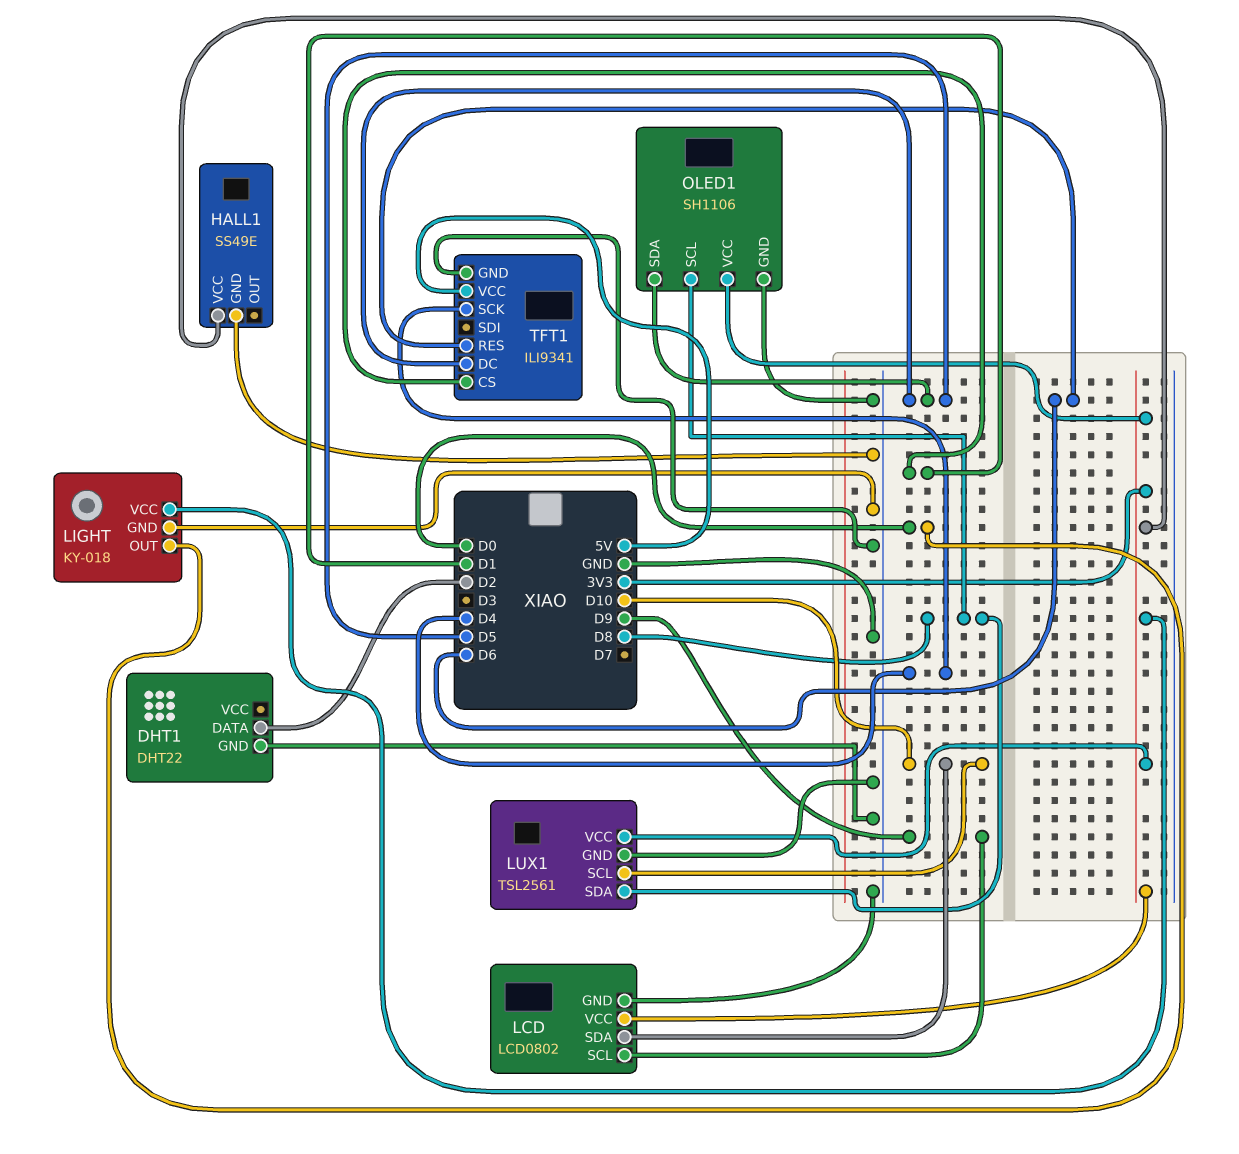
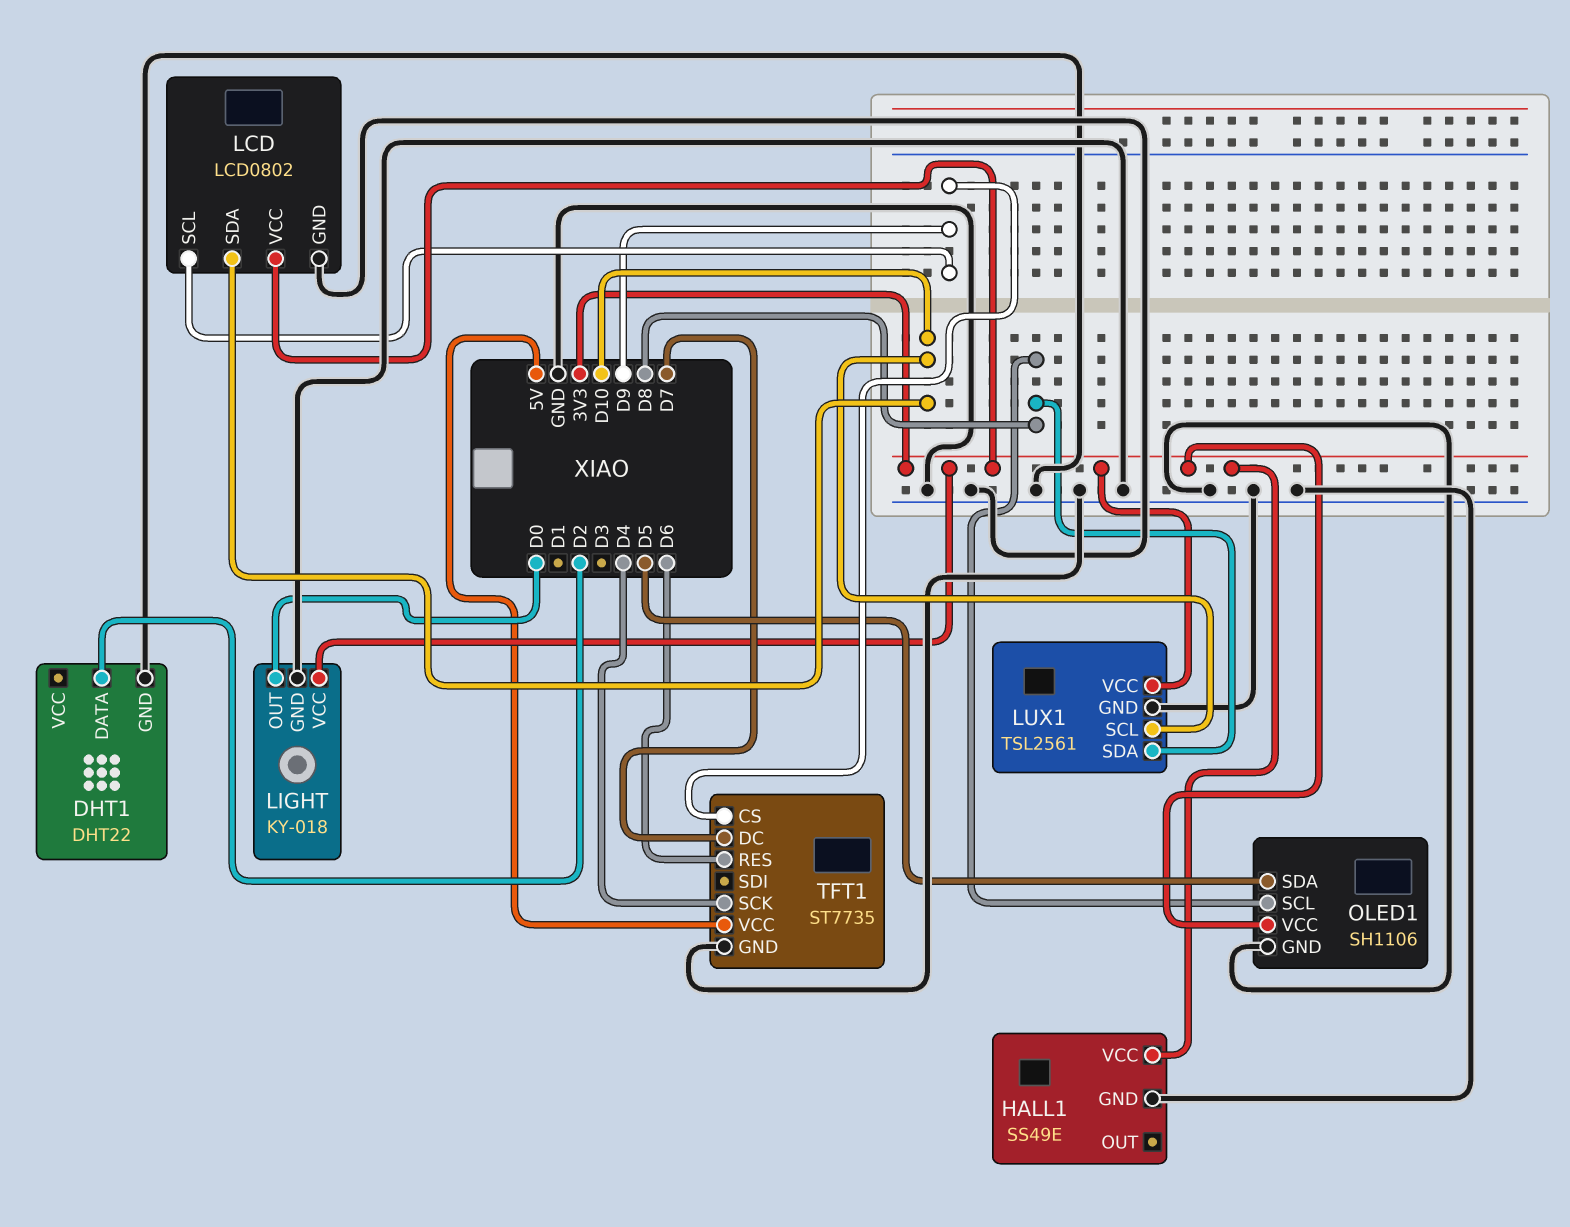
TFT1: ILI9341 -> ST7735
TFT1 pin CS: D1 -> D9
TFT1 pin DC: D5 -> D7

